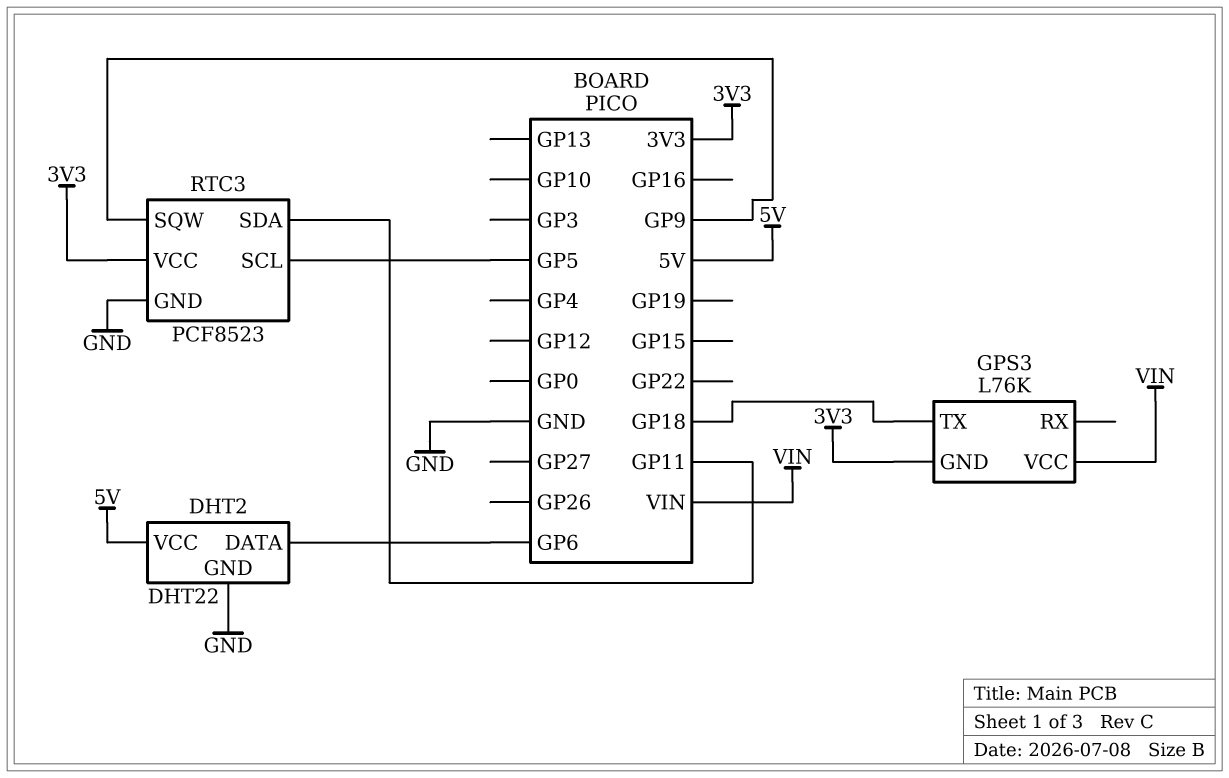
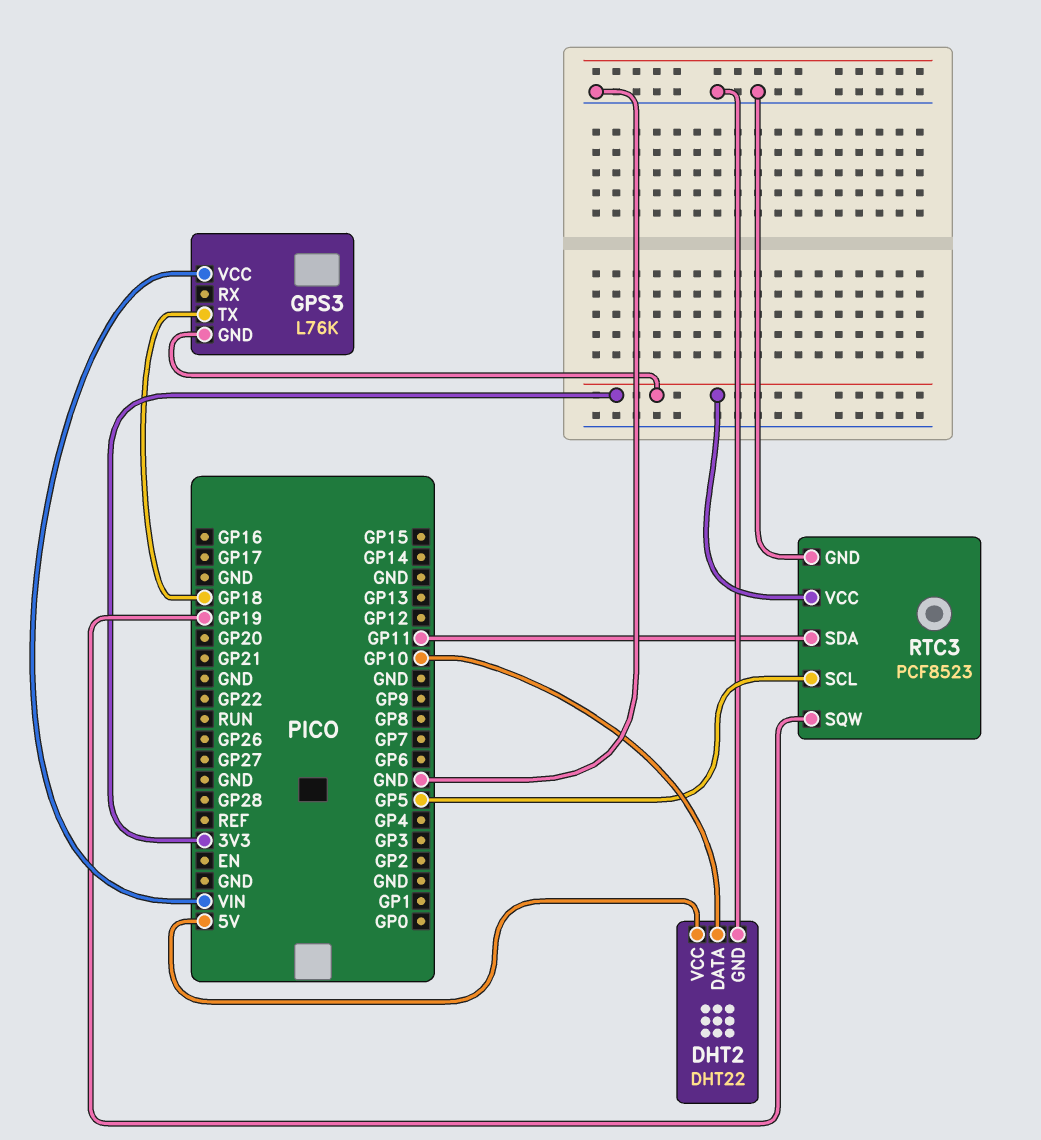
DHT2 pin DATA: GP6 -> GP10
RTC3 pin SQW: GP9 -> GP19

